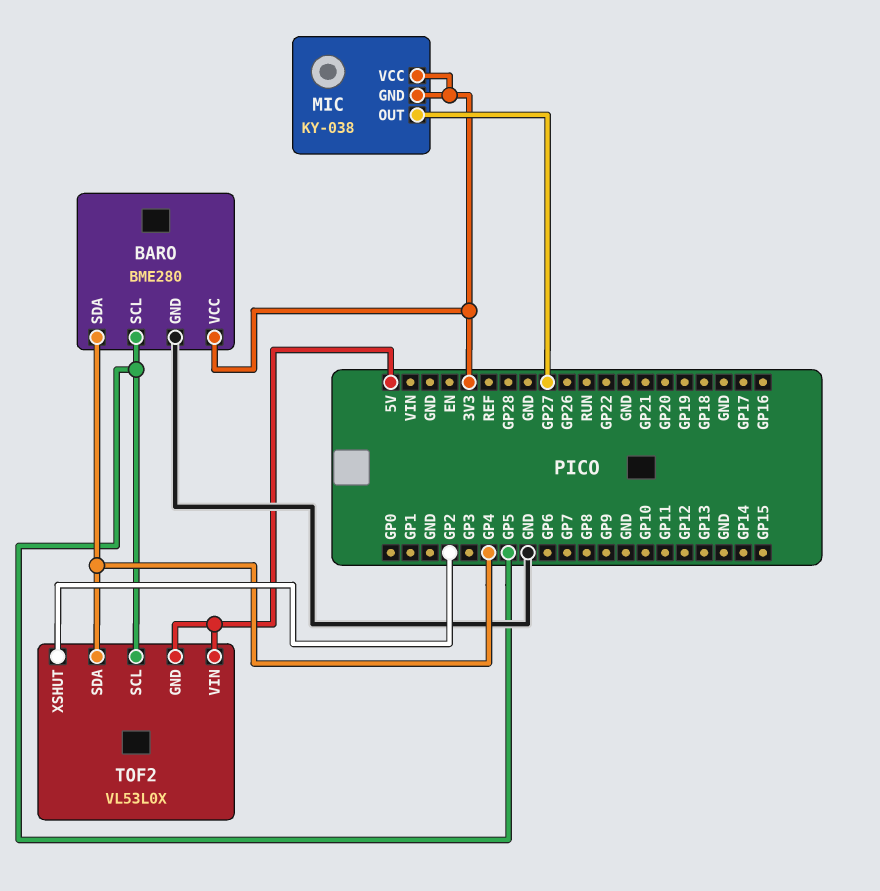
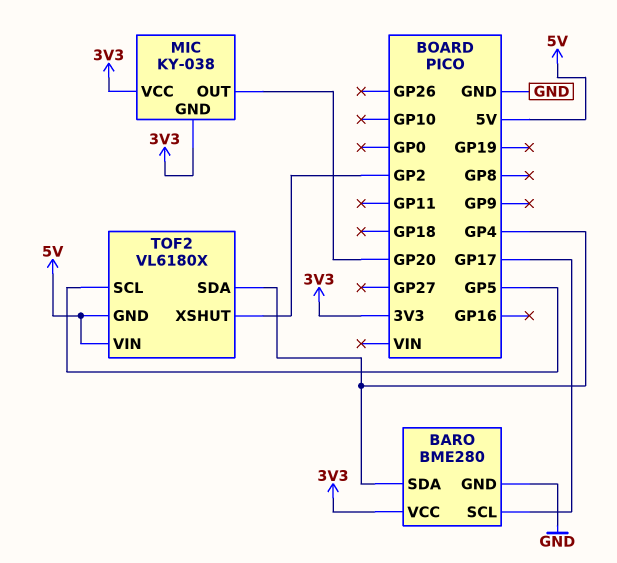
BARO pin SCL: GP5 -> GP17
MIC pin OUT: GP27 -> GP20
TOF2: VL53L0X -> VL6180X

